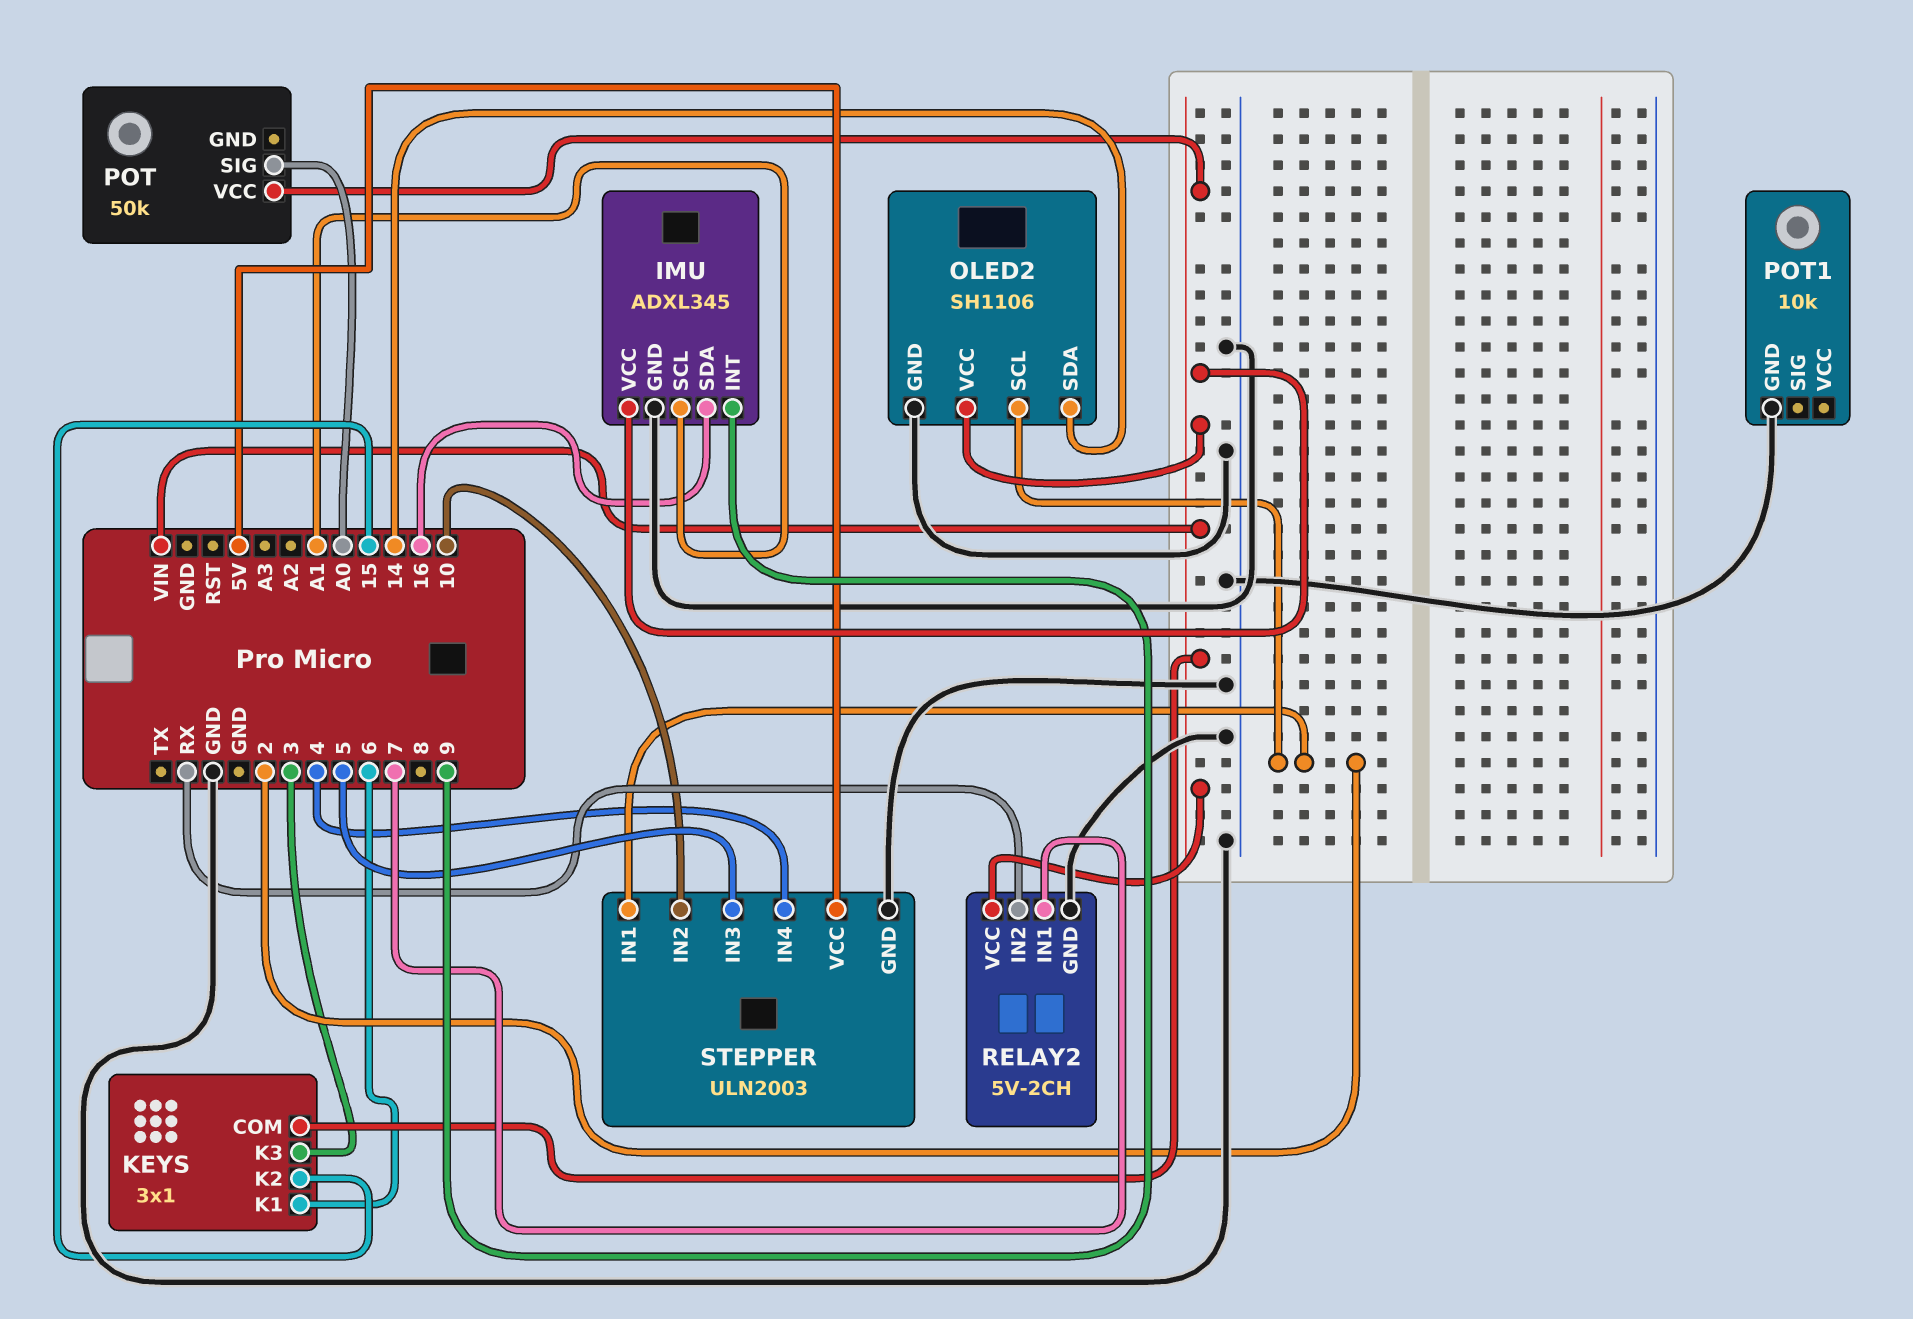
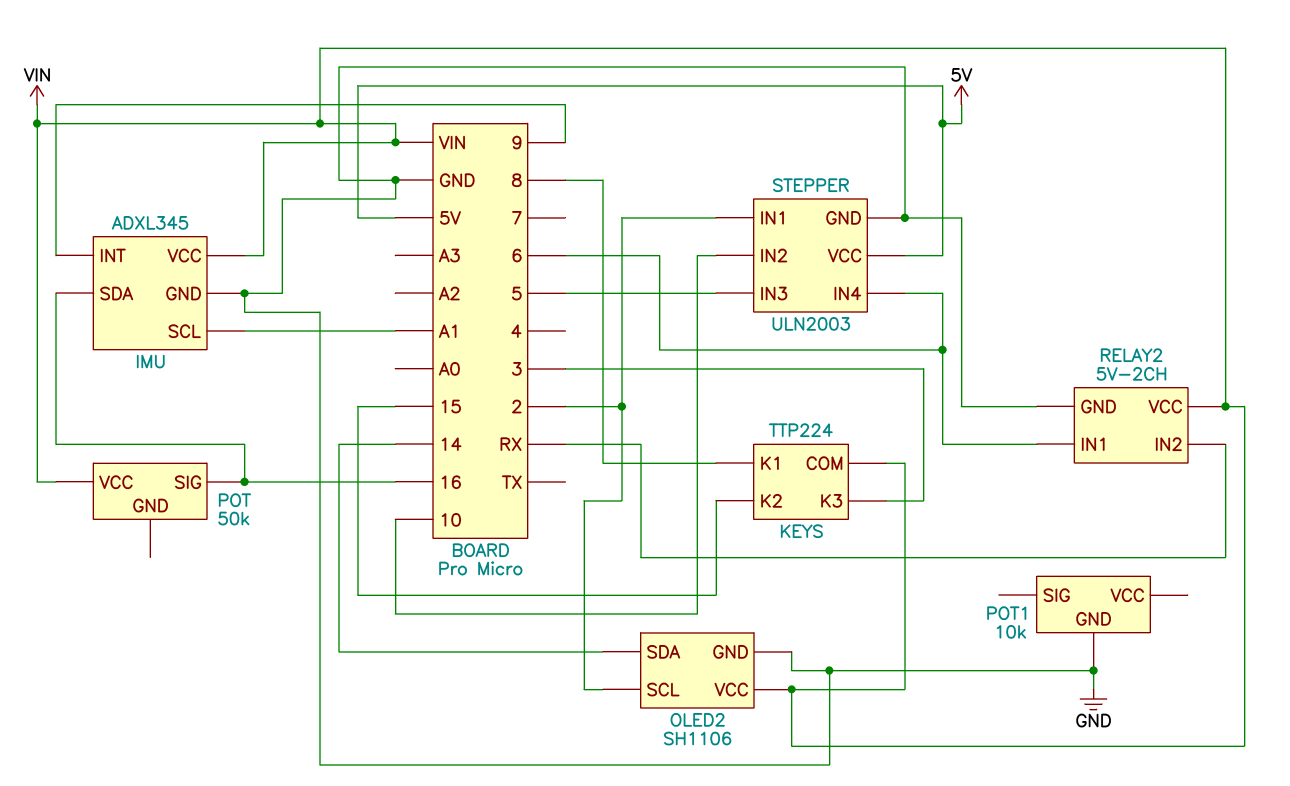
KEYS: 3x1 -> TTP224
KEYS pin K1: 6 -> 8
POT pin SIG: A0 -> 16
RELAY2 pin IN1: 7 -> 6
STEPPER pin IN4: 4 -> 6

